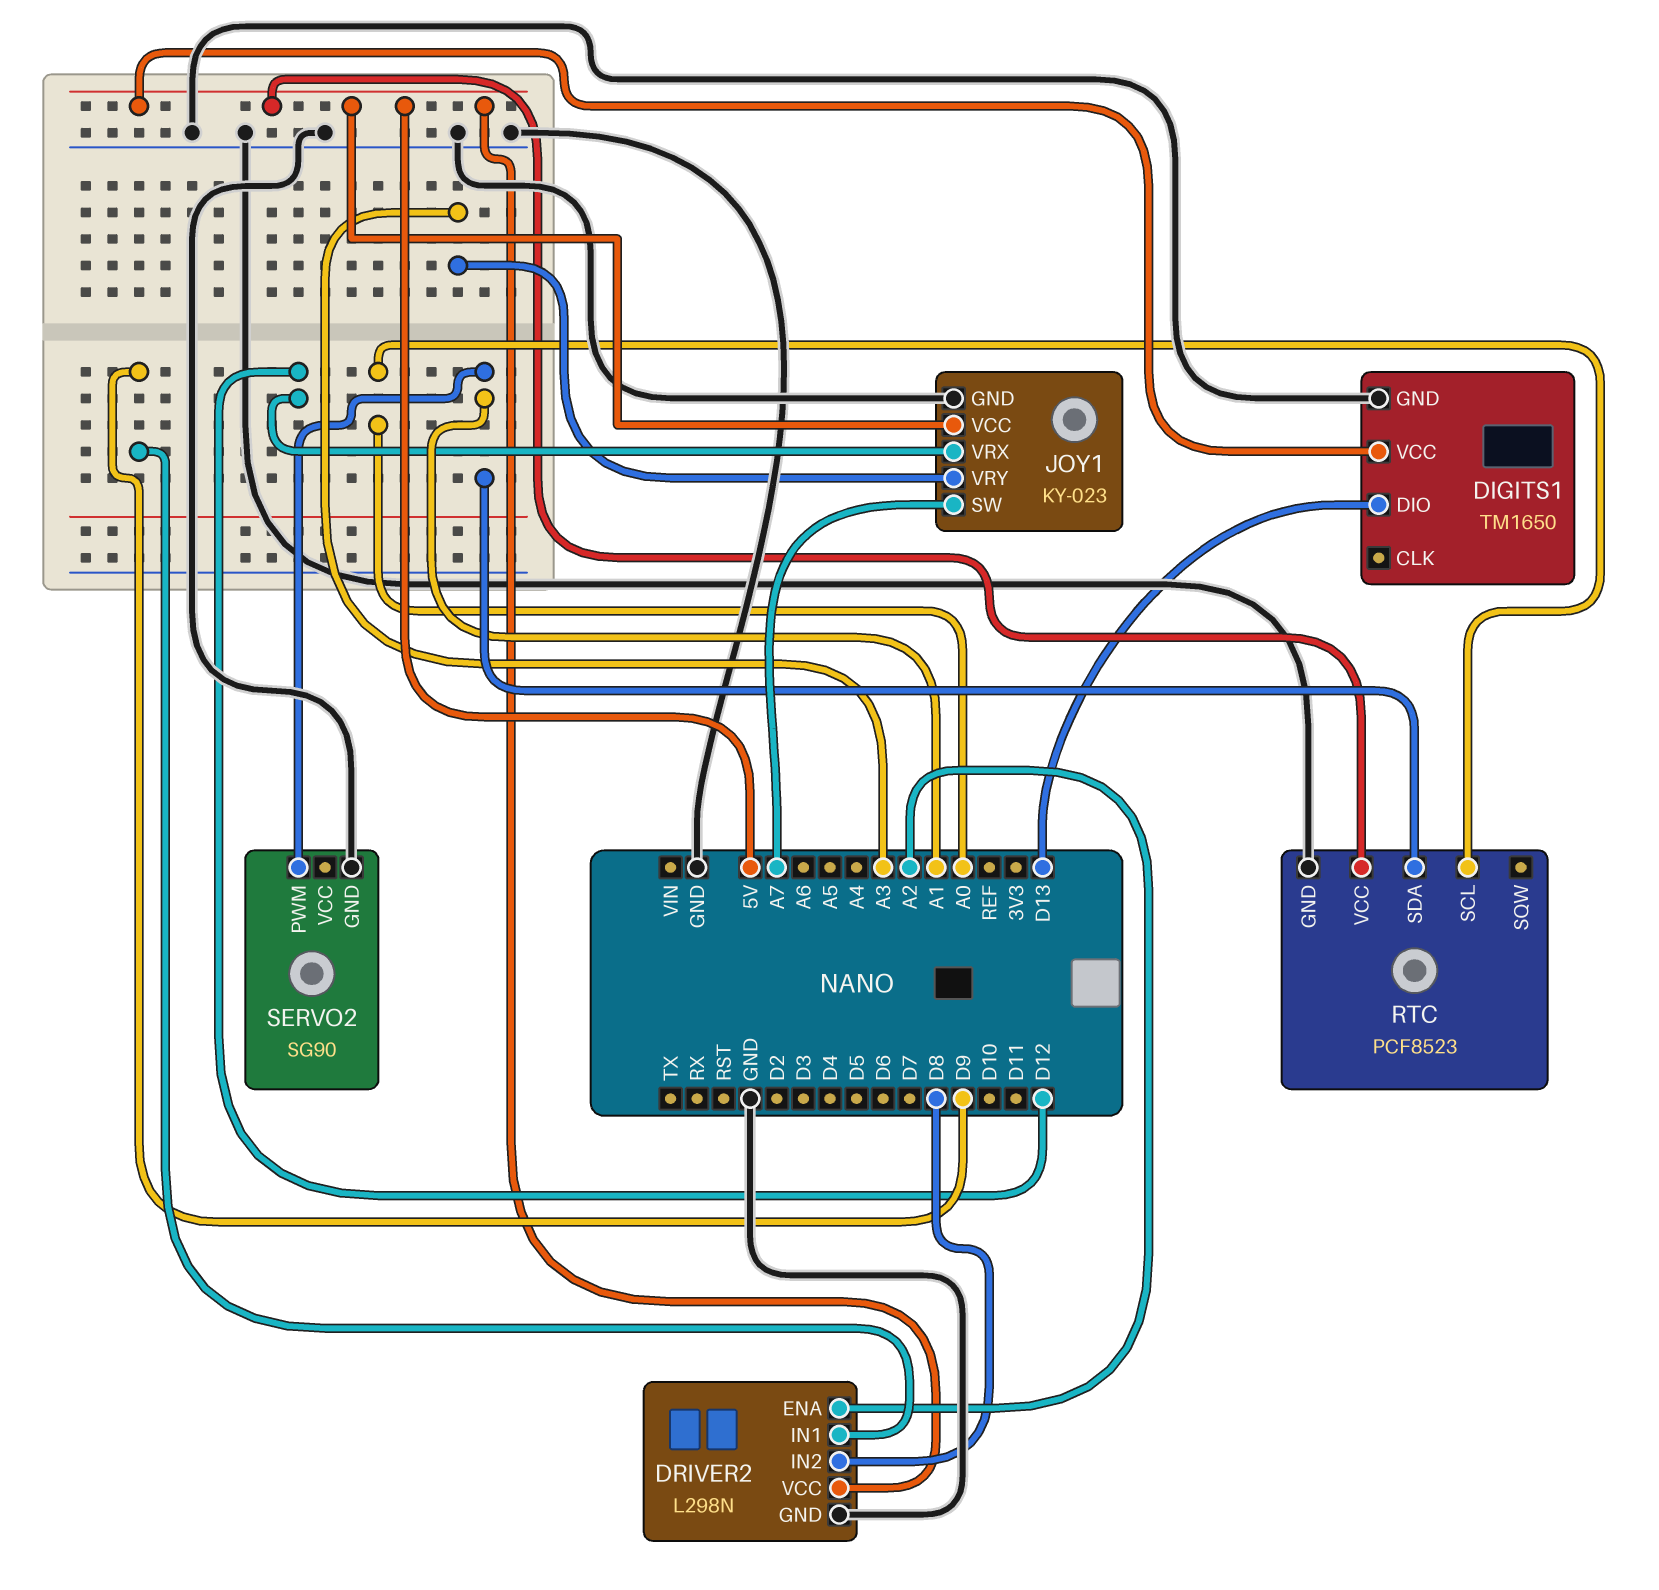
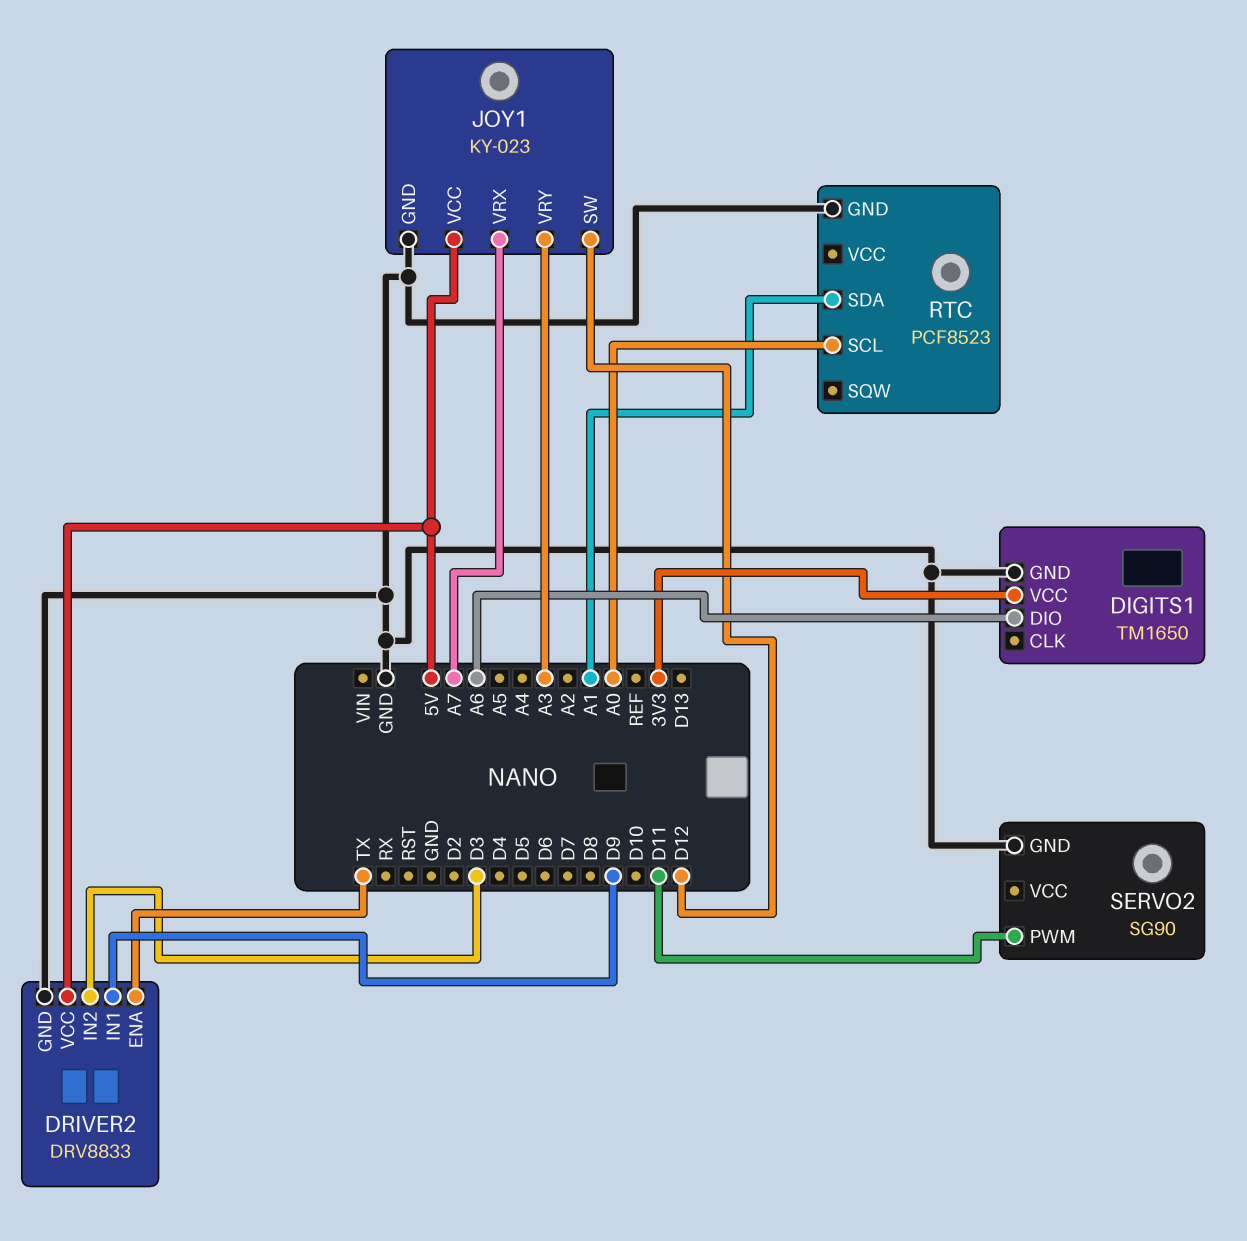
DIGITS1 pin DIO: D13 -> A6
DIGITS1 pin VCC: 5V -> 3V3
DRIVER2: L298N -> DRV8833
DRIVER2 pin ENA: A2 -> TX
DRIVER2 pin IN2: D8 -> D3
JOY1 pin SW: A7 -> D12
JOY1 pin VRX: D12 -> A7
RTC pin VCC: 5V -> none
SERVO2 pin PWM: A1 -> D11

